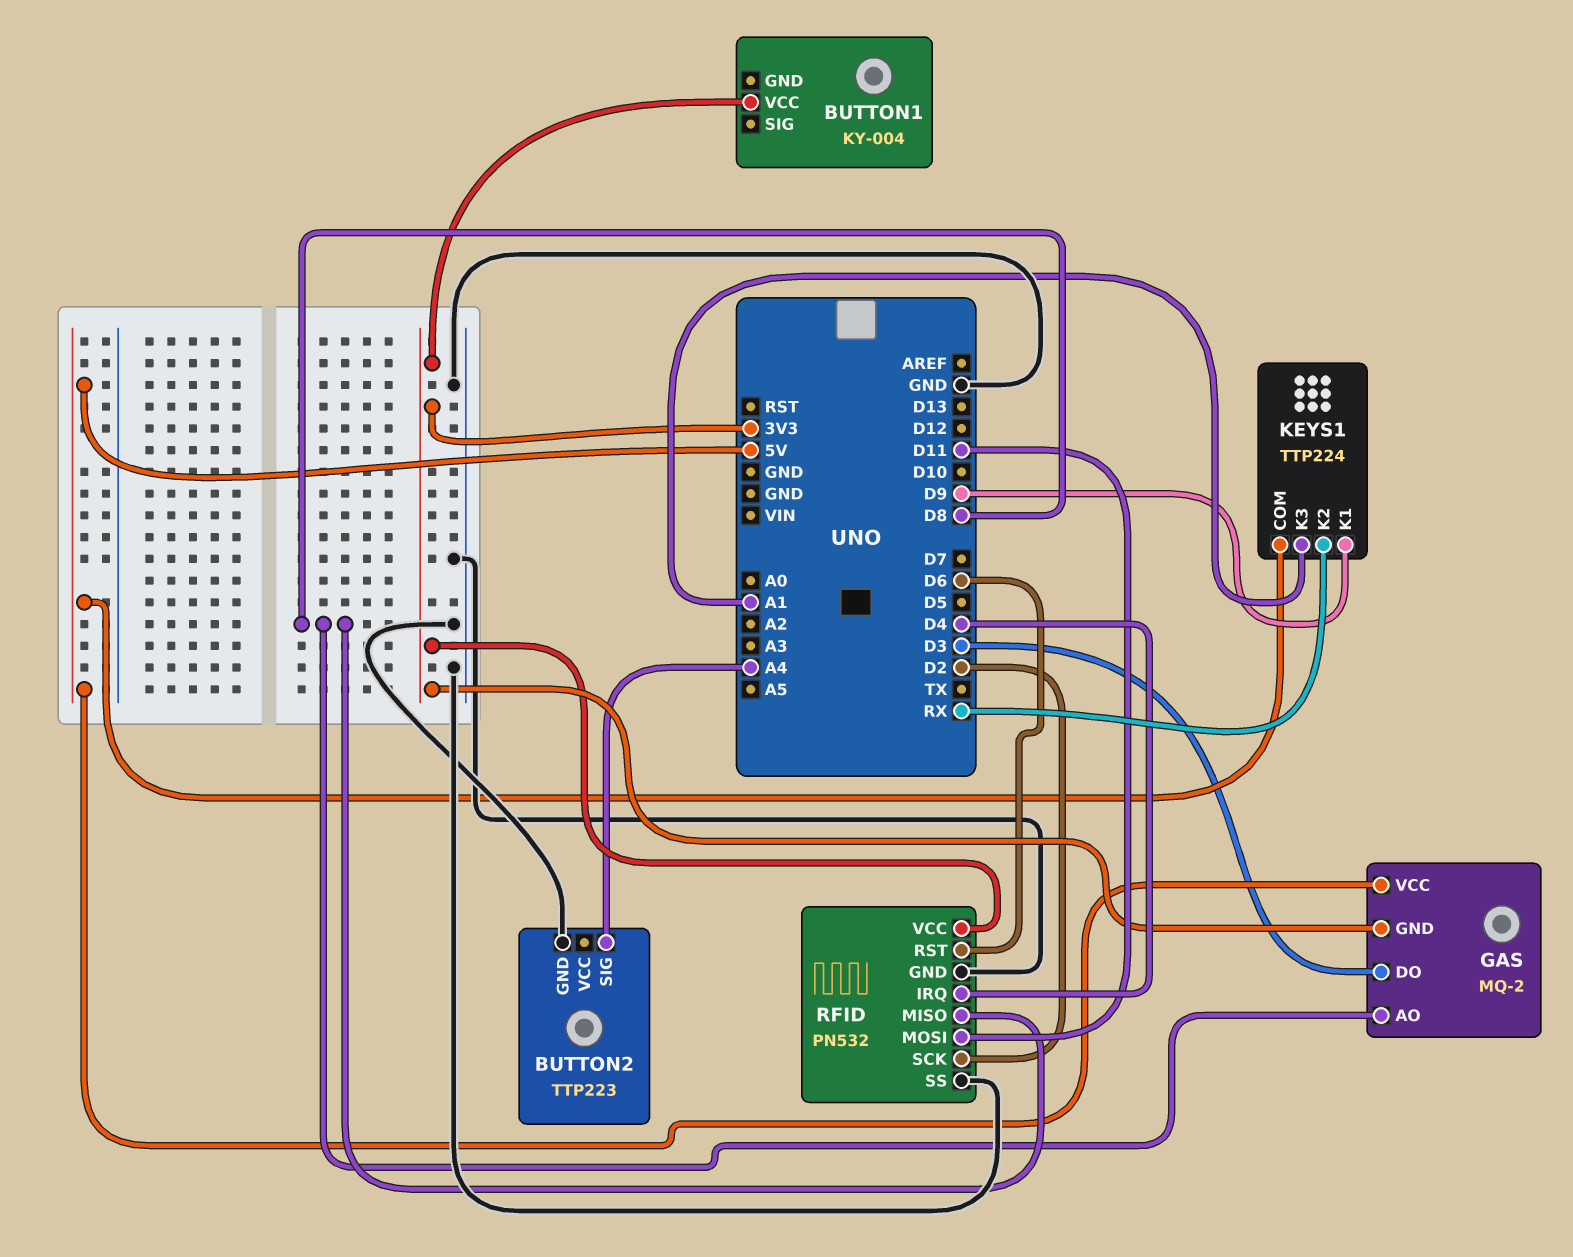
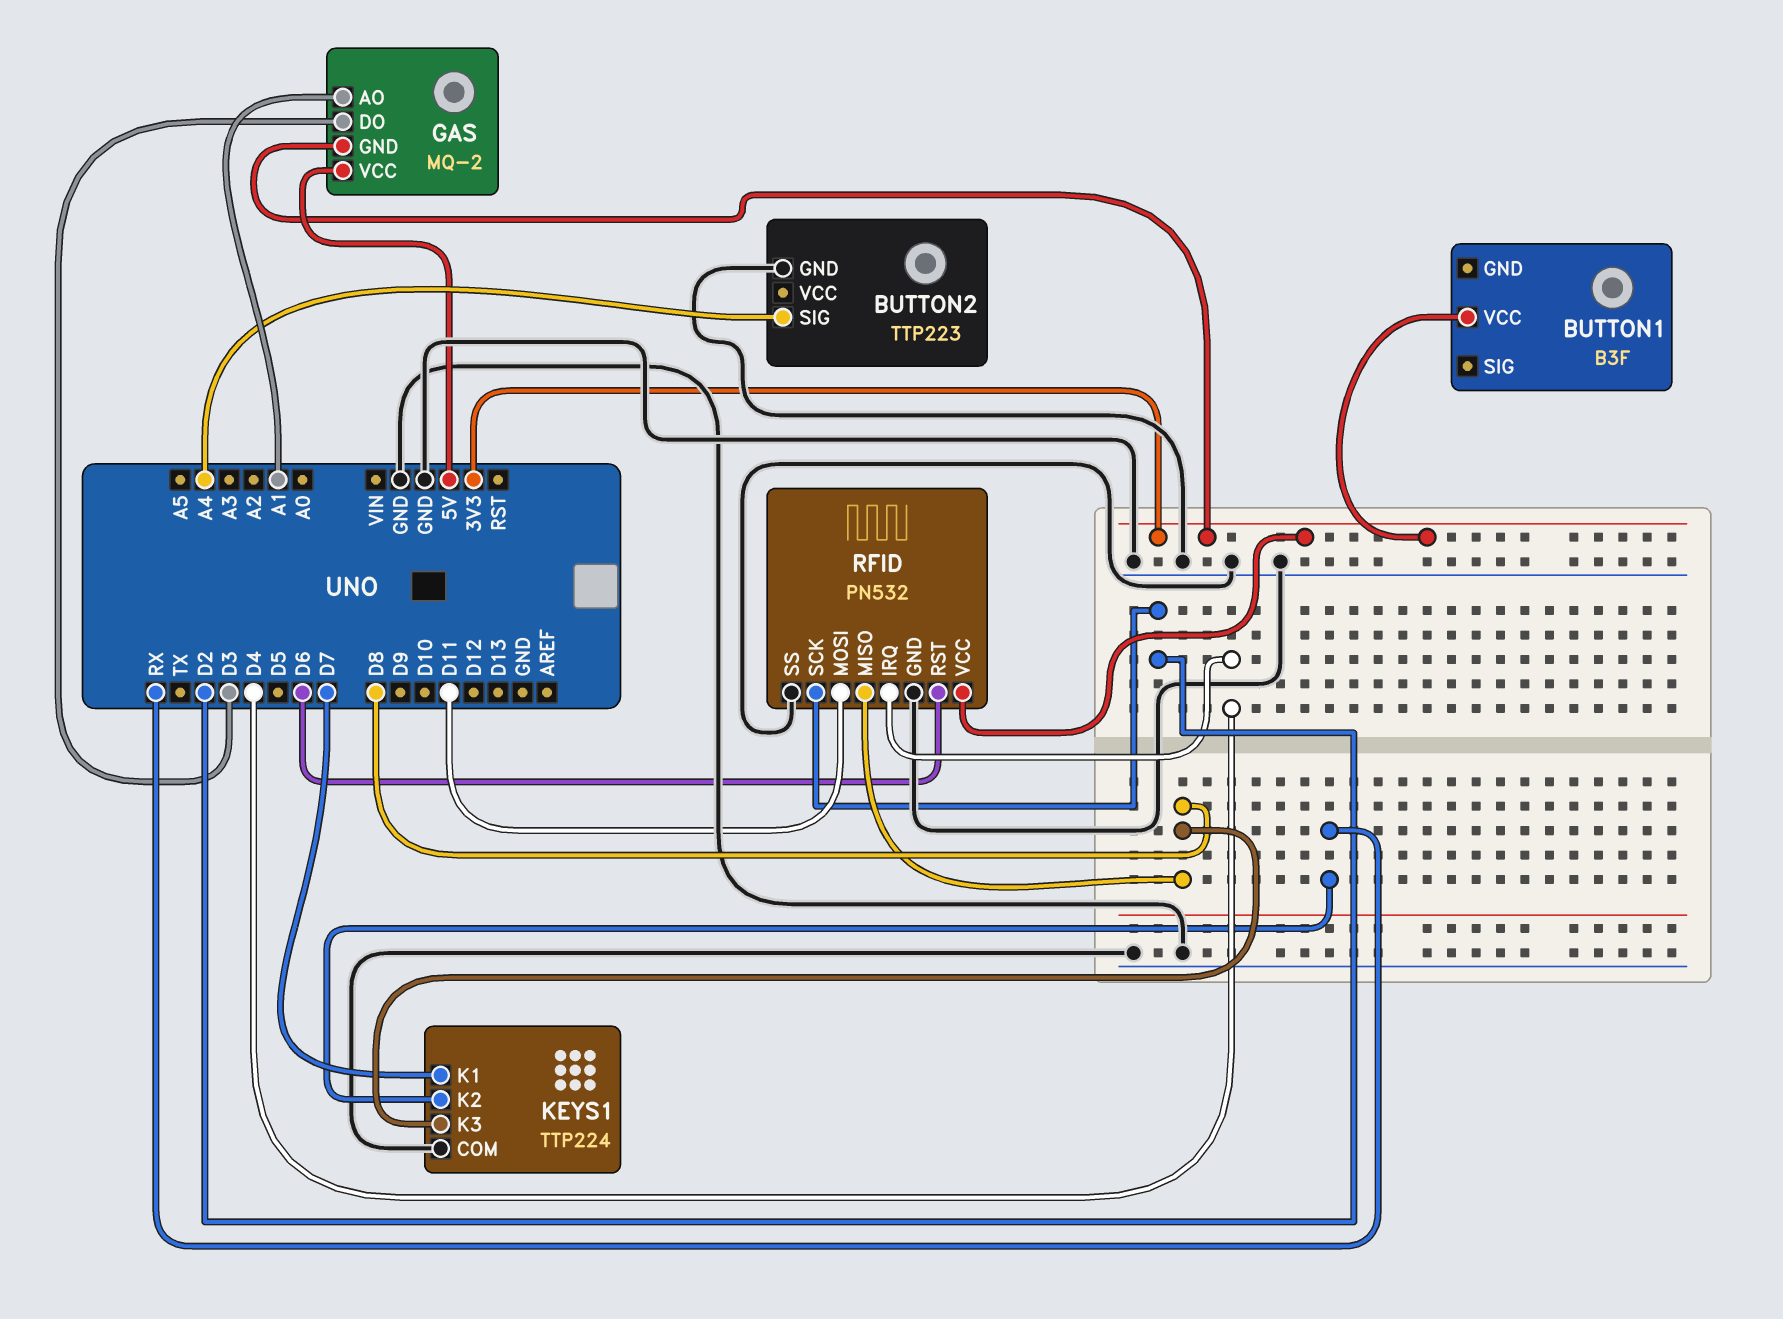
BUTTON1: KY-004 -> B3F
GAS pin AO: D8 -> A1
KEYS1 pin COM: 5V -> GND
KEYS1 pin K1: D9 -> D7
KEYS1 pin K3: A1 -> D8

